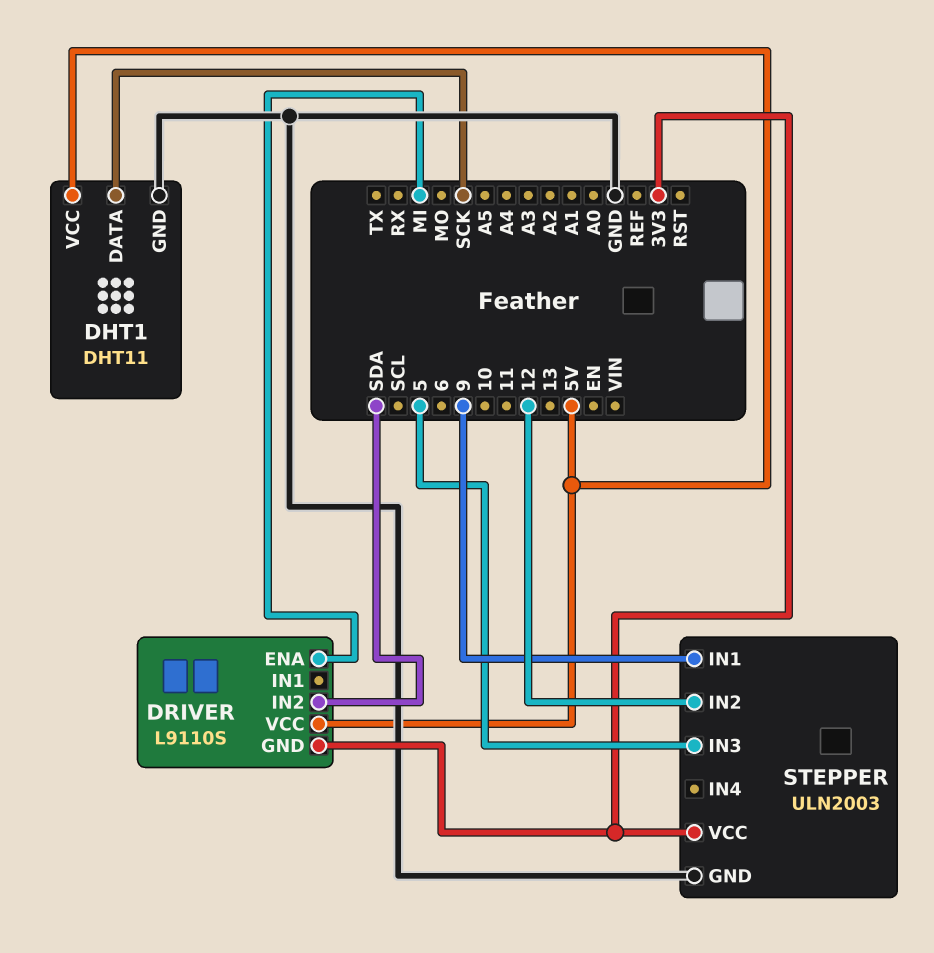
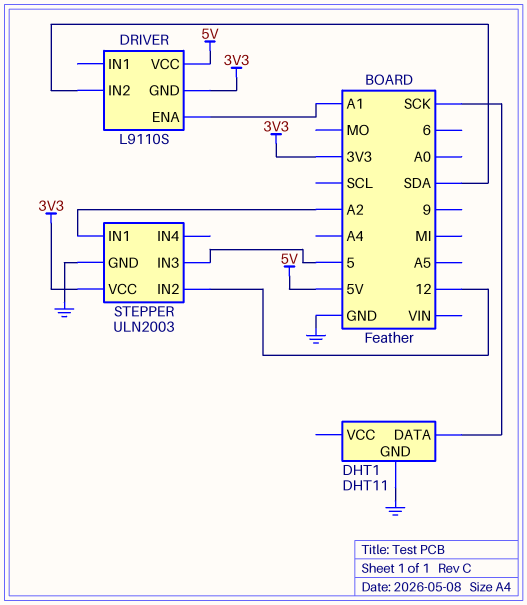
DHT1 pin VCC: 5V -> none
DRIVER pin ENA: MI -> A1
STEPPER pin IN1: 9 -> A2

